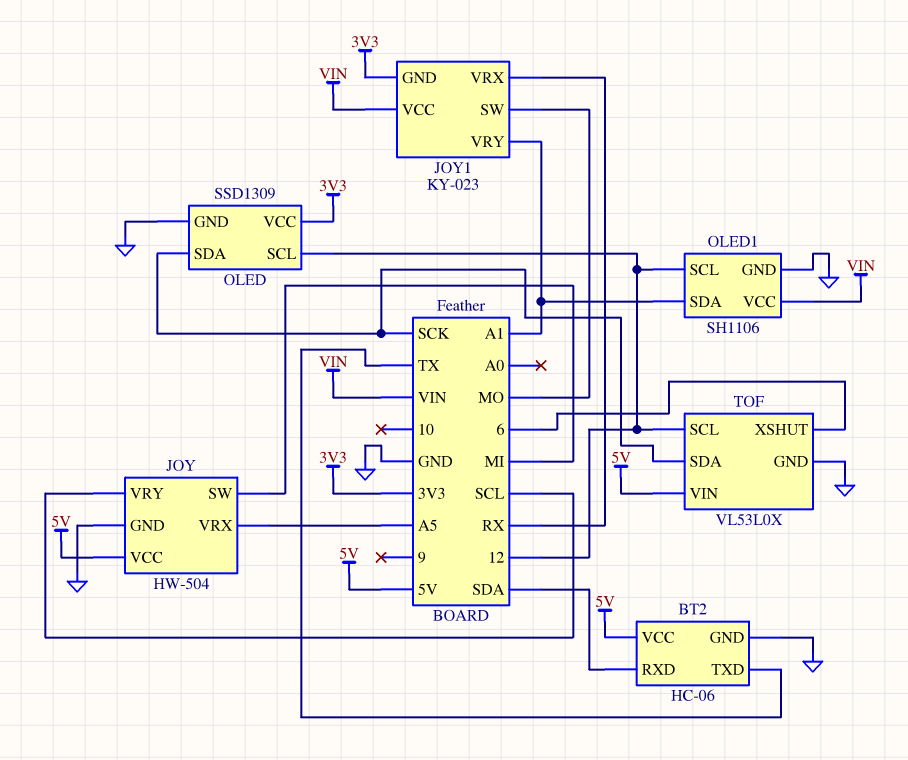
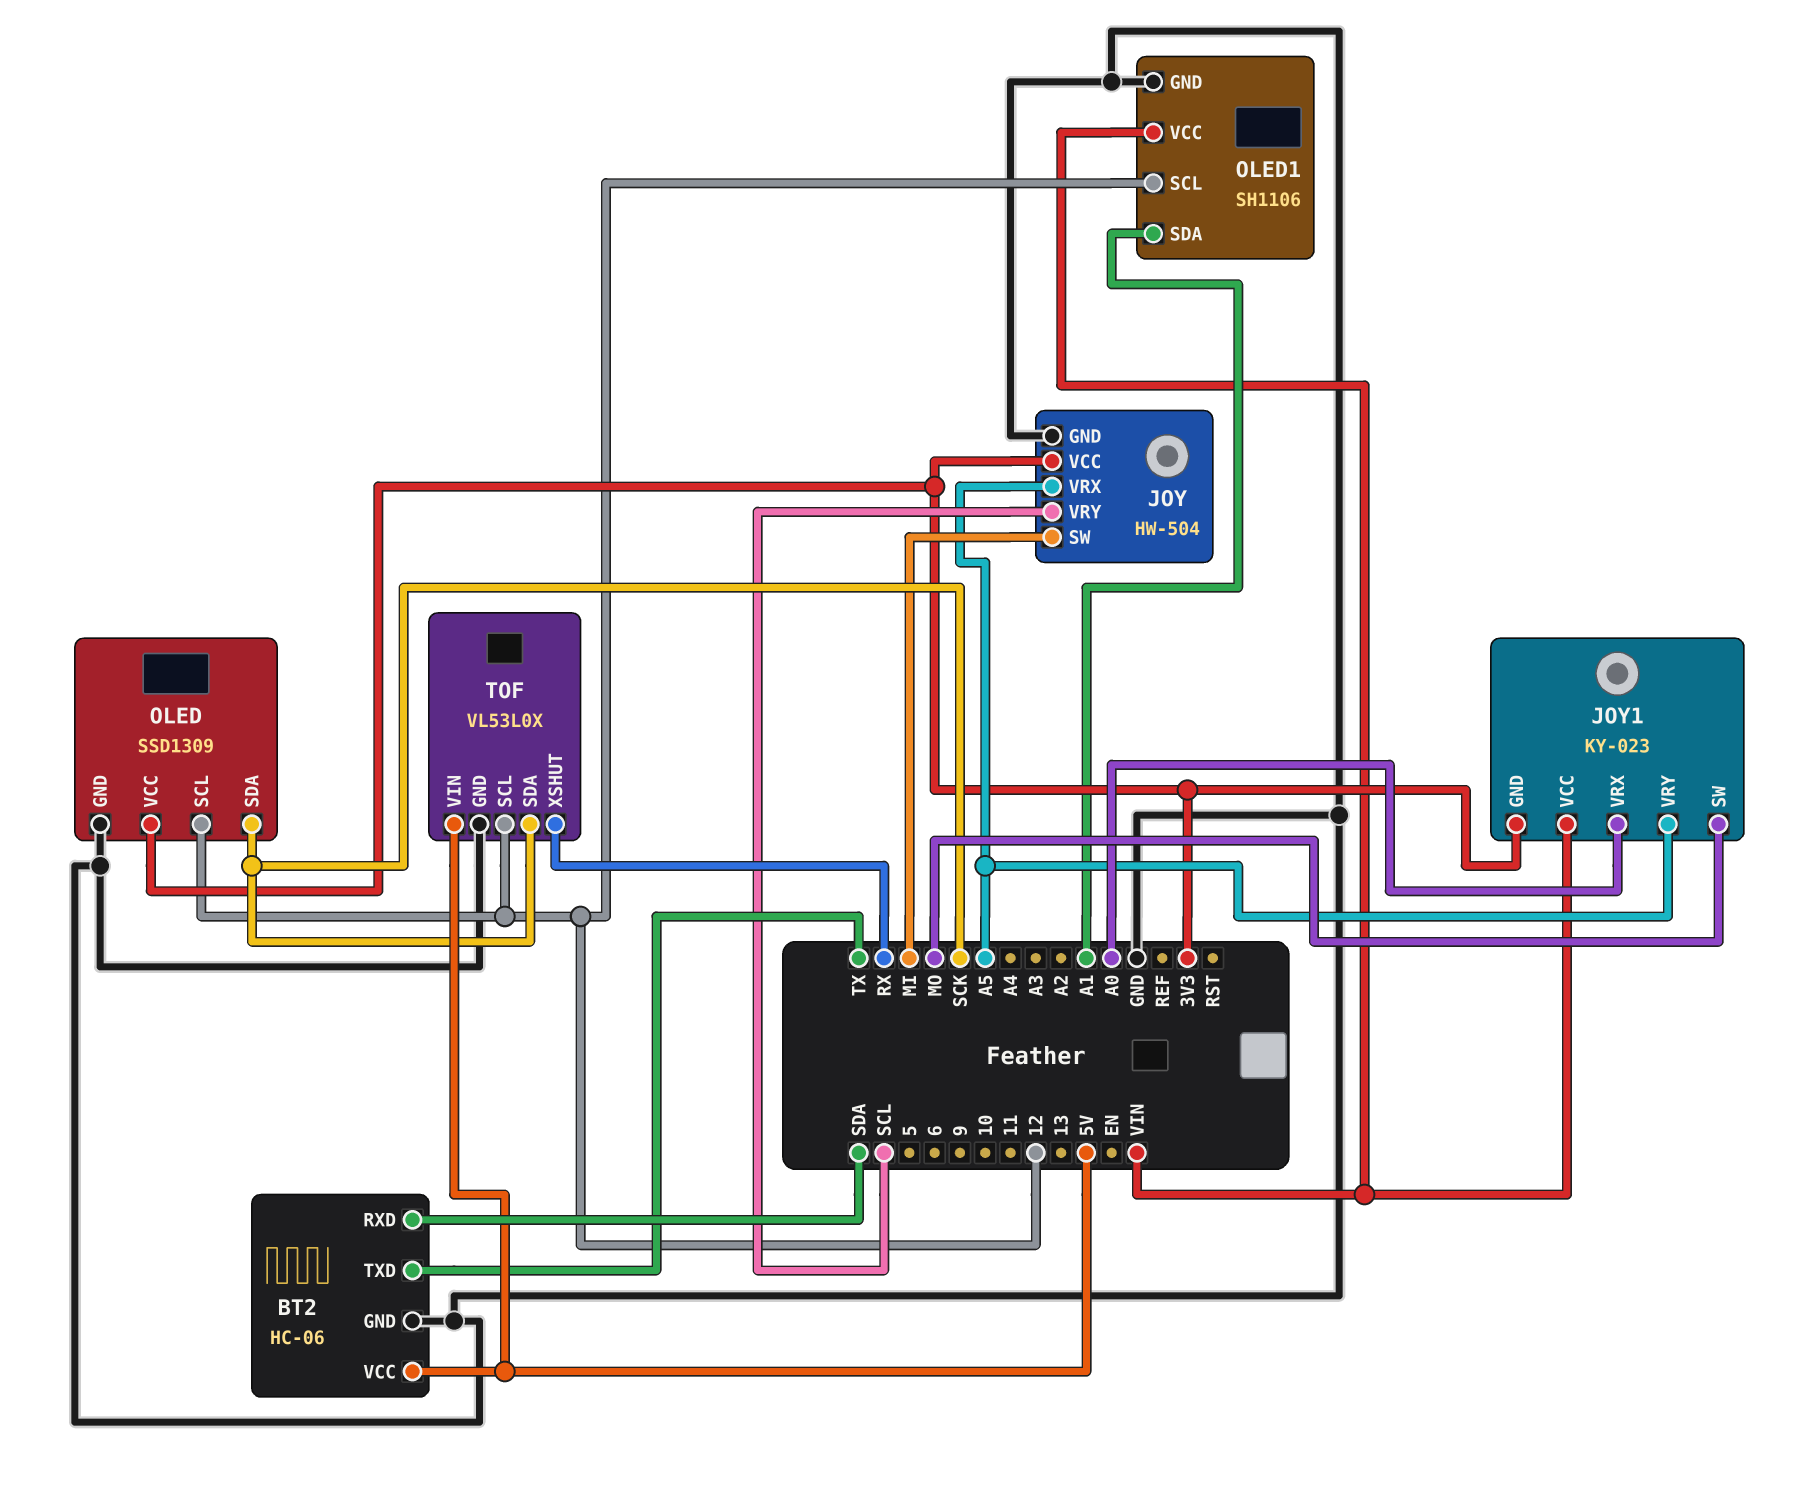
JOY pin VCC: 5V -> 3V3
JOY1 pin VRX: RX -> A0
JOY1 pin VRY: A1 -> A5
TOF pin XSHUT: 6 -> RX

